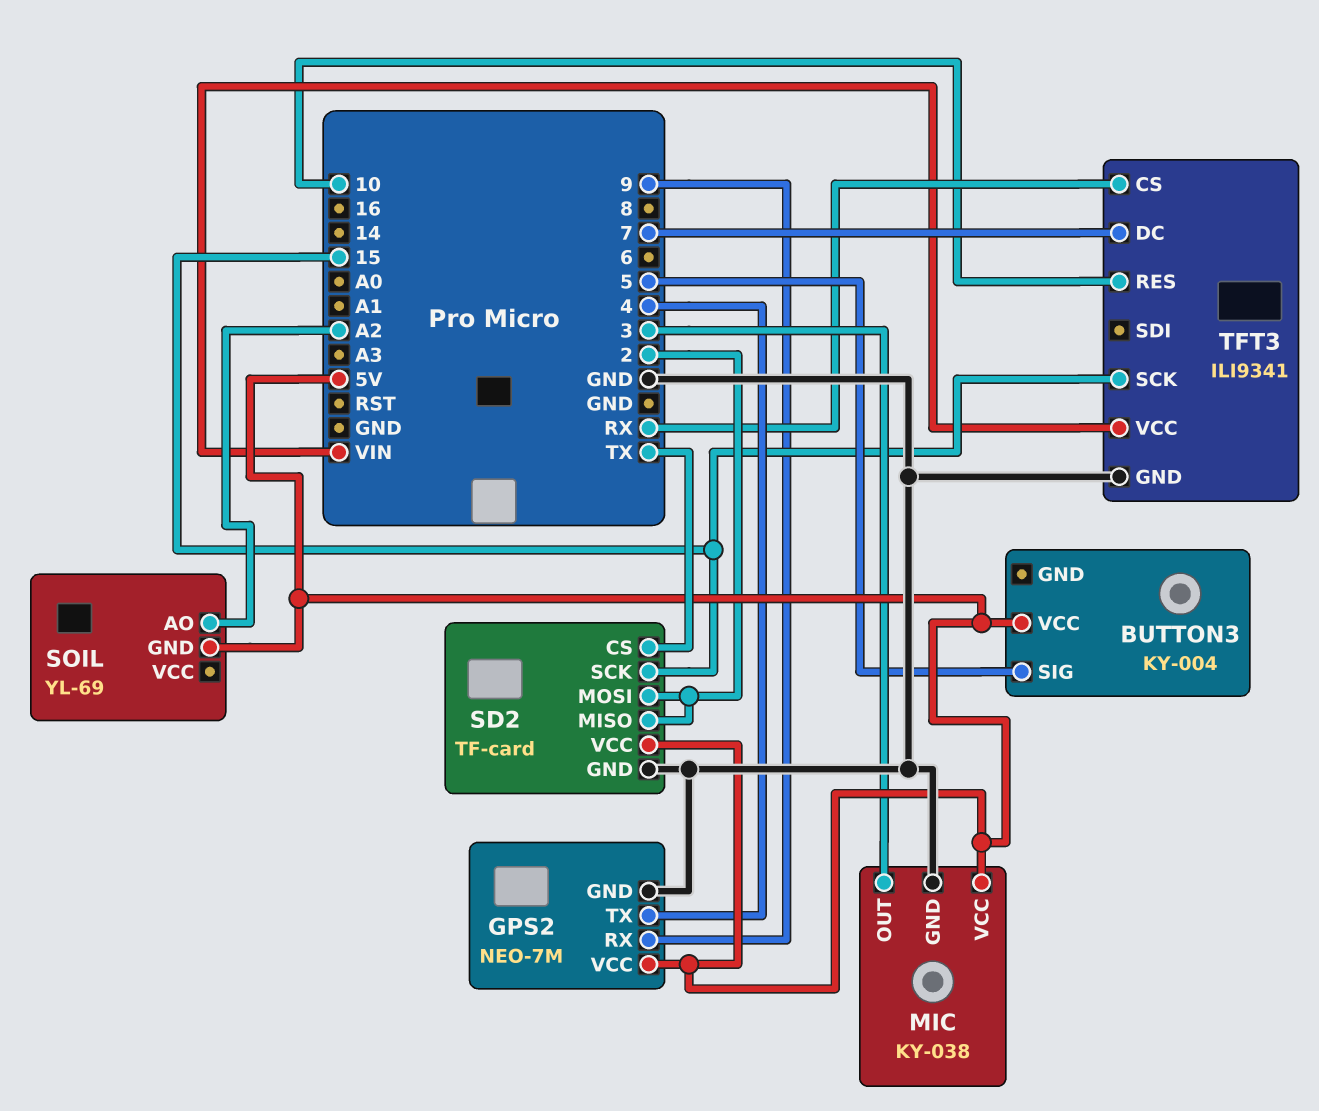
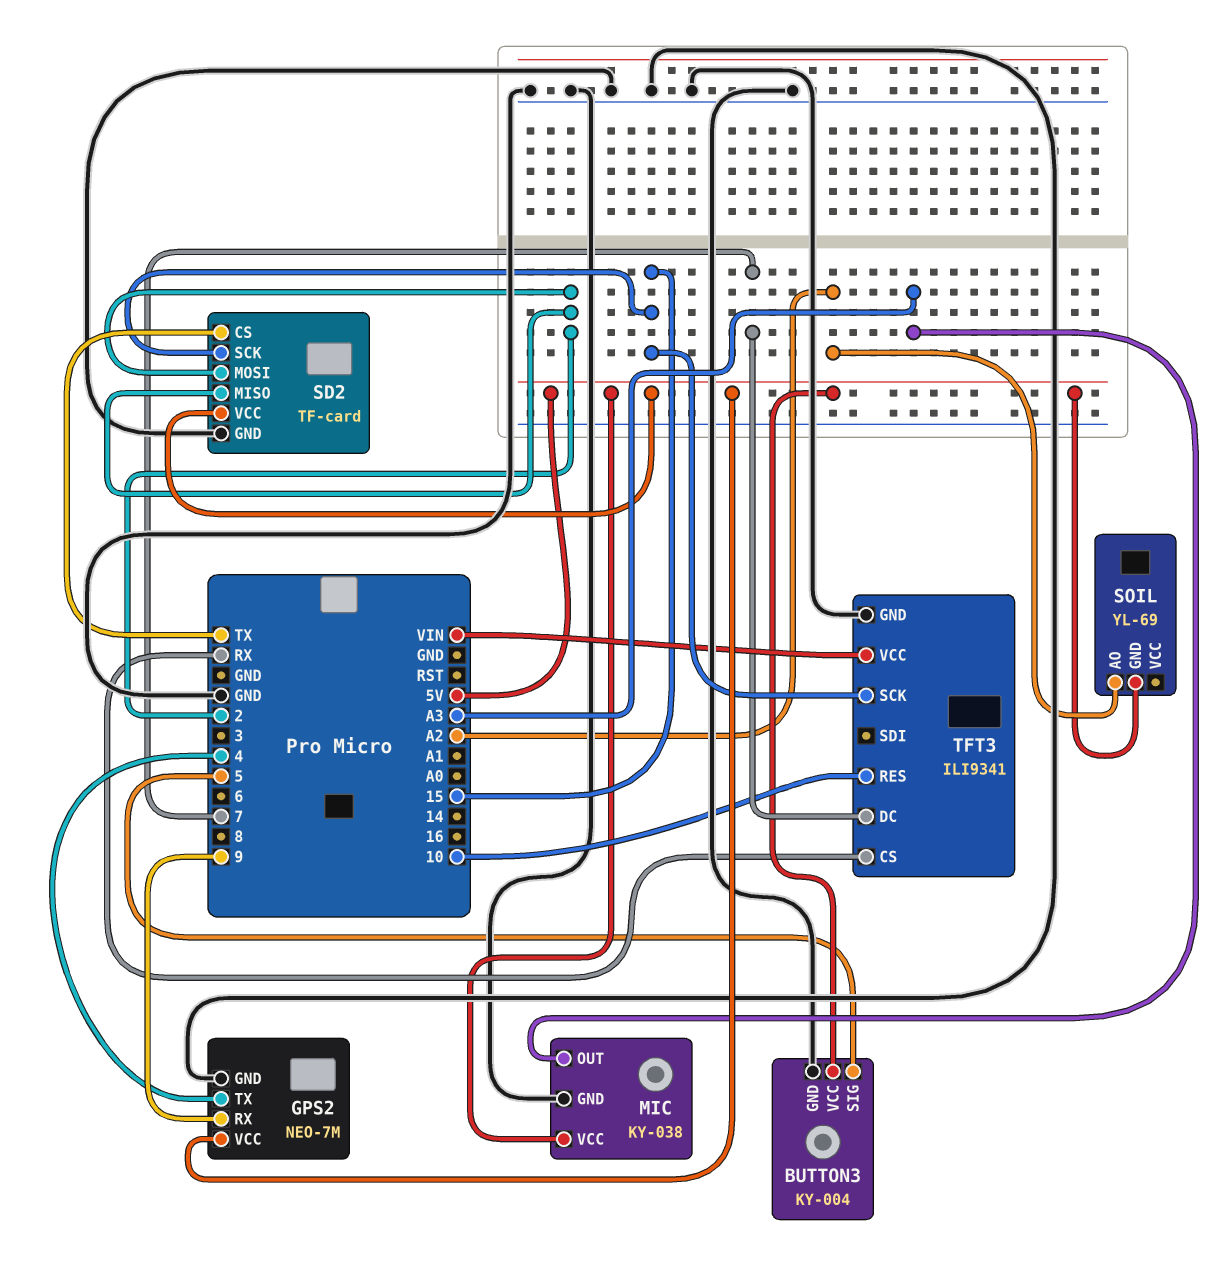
BUTTON3 pin GND: none -> GND
MIC pin OUT: 3 -> A3

